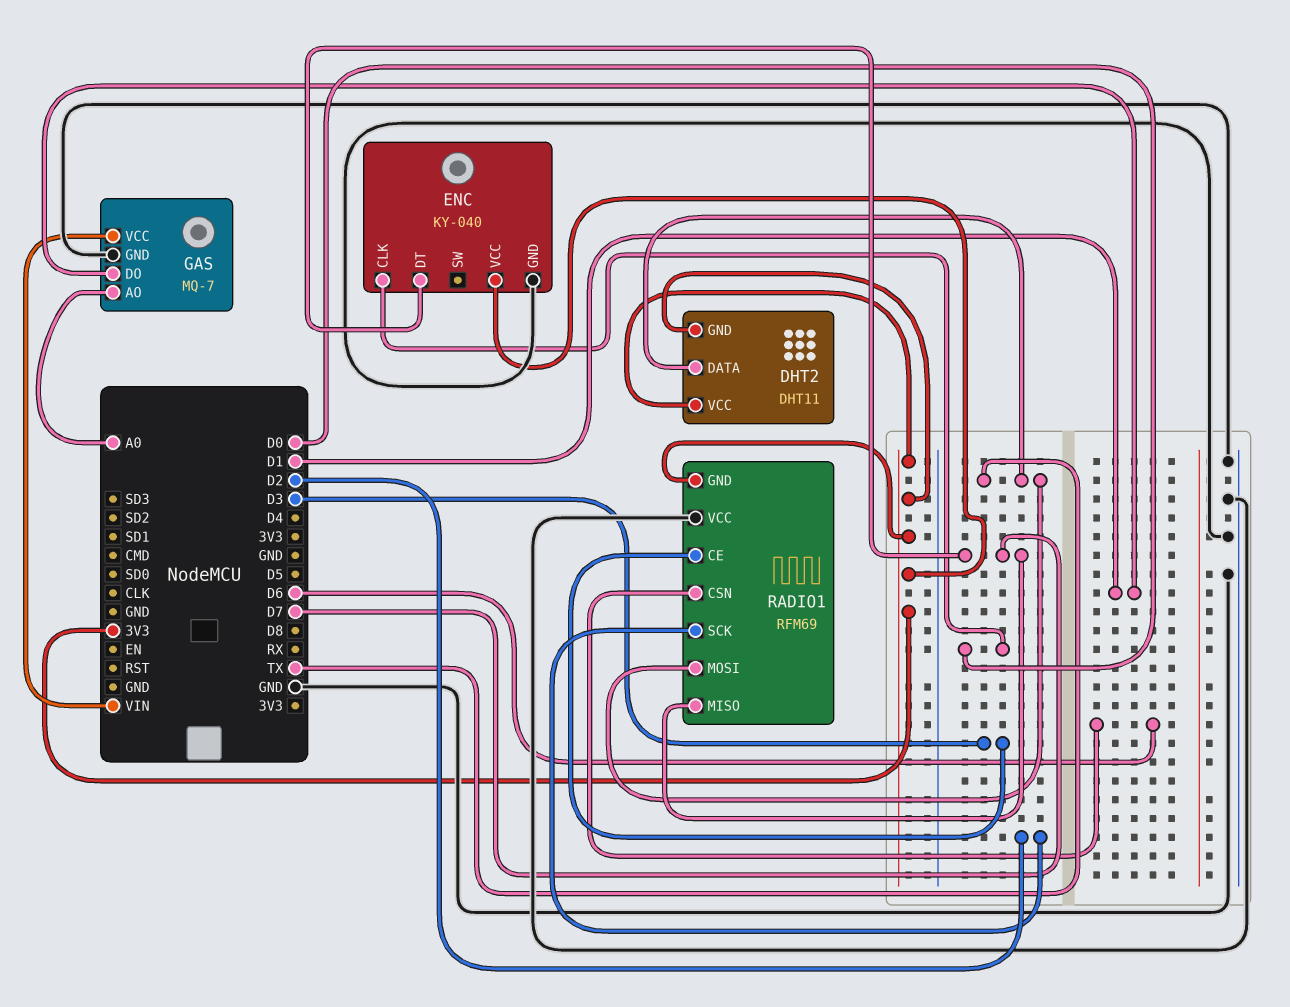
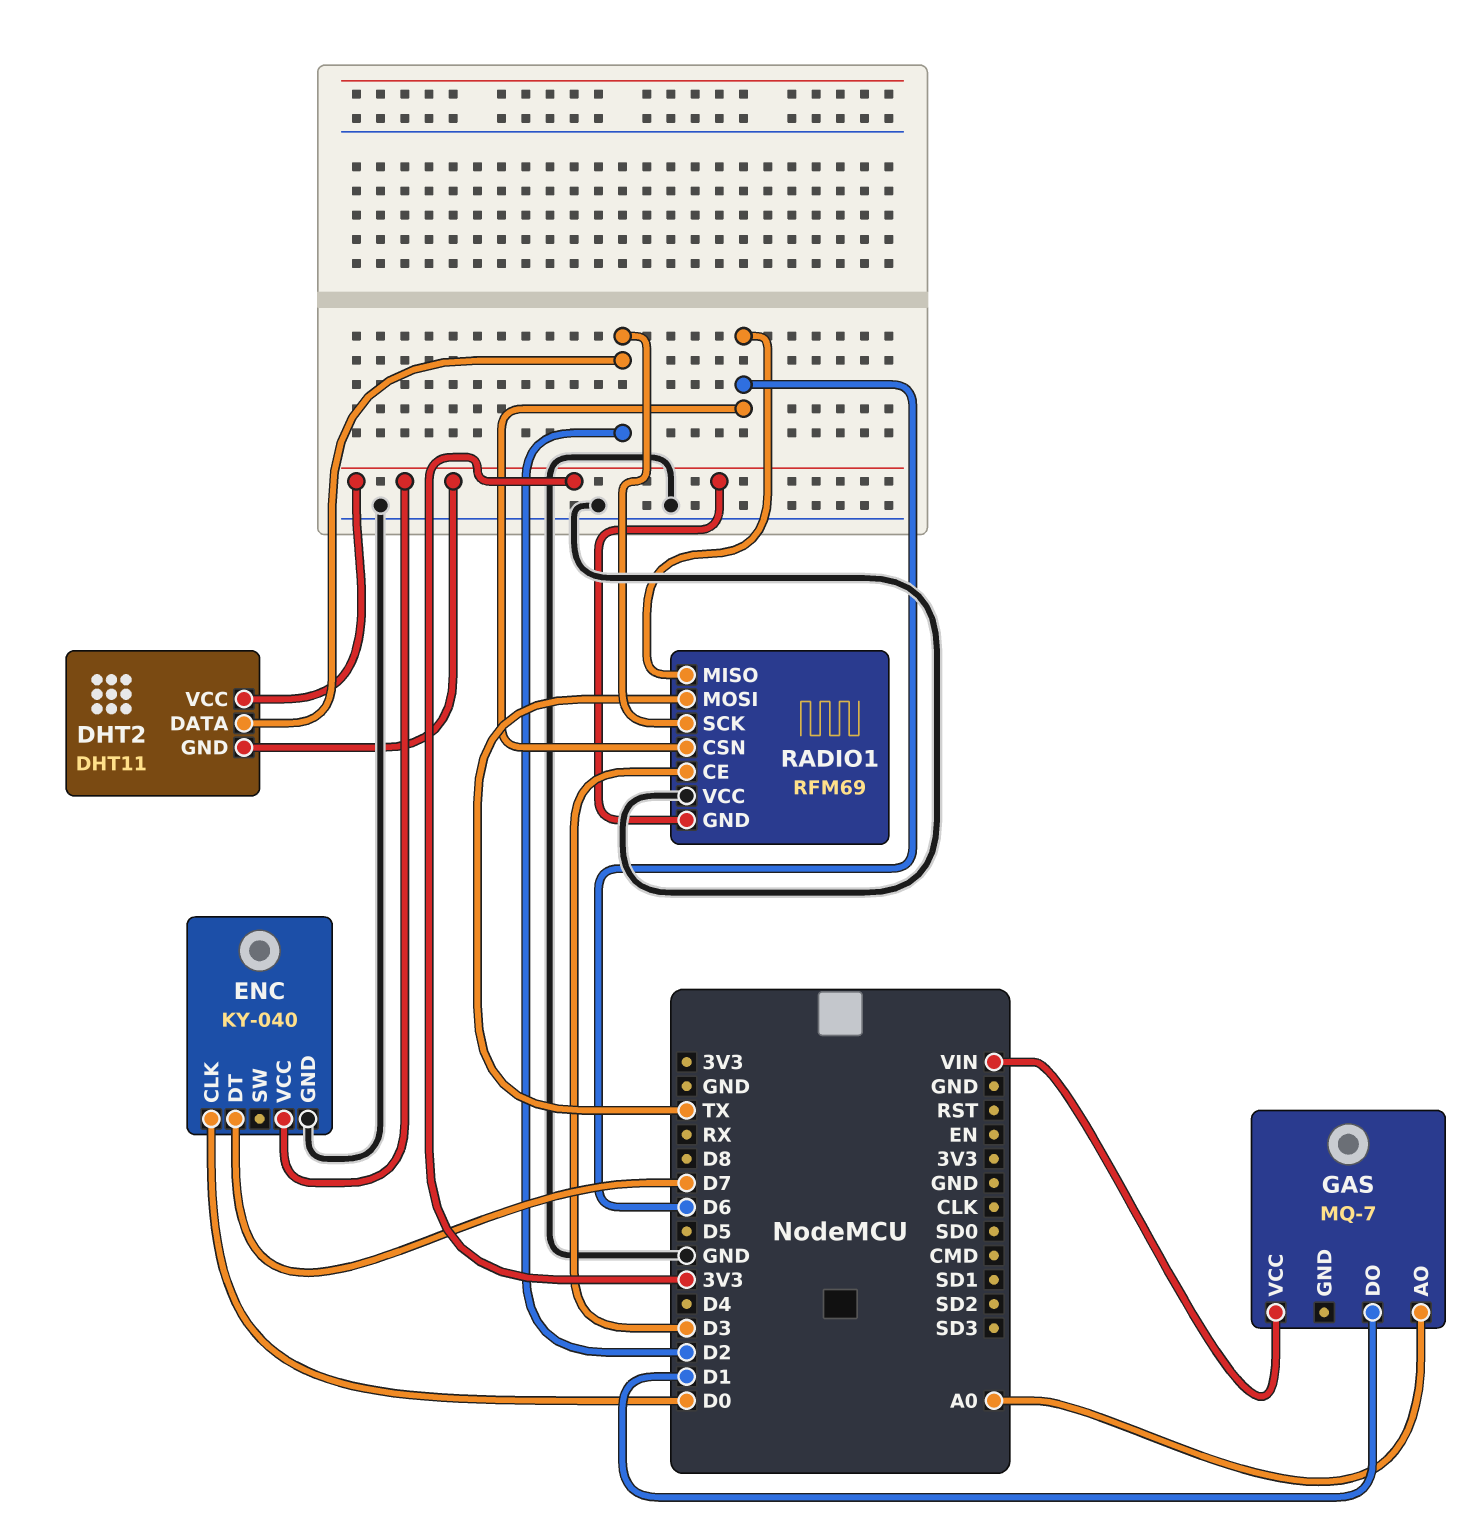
DHT2 pin DATA: TX -> D2
GAS pin GND: GND -> none
RADIO1 pin MISO: D7 -> D6

